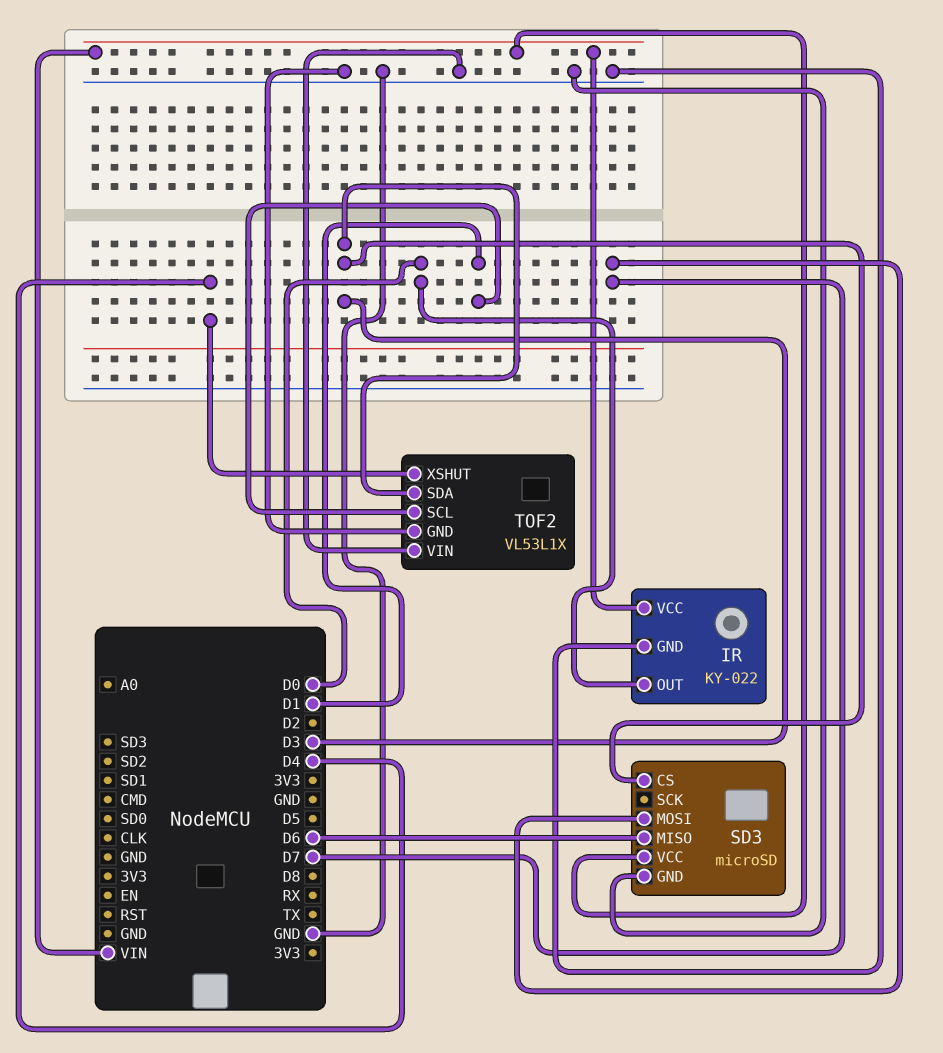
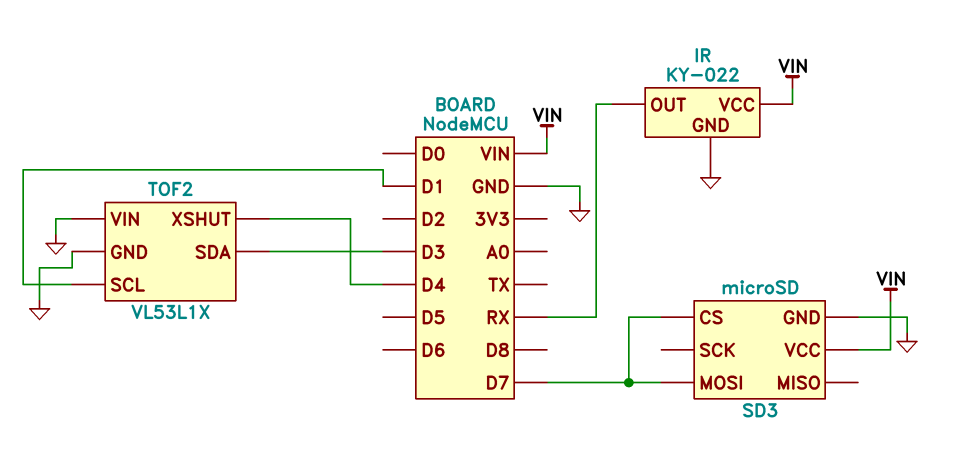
IR pin OUT: D0 -> RX
SD3 pin CS: D3 -> D7
SD3 pin MISO: D6 -> none

